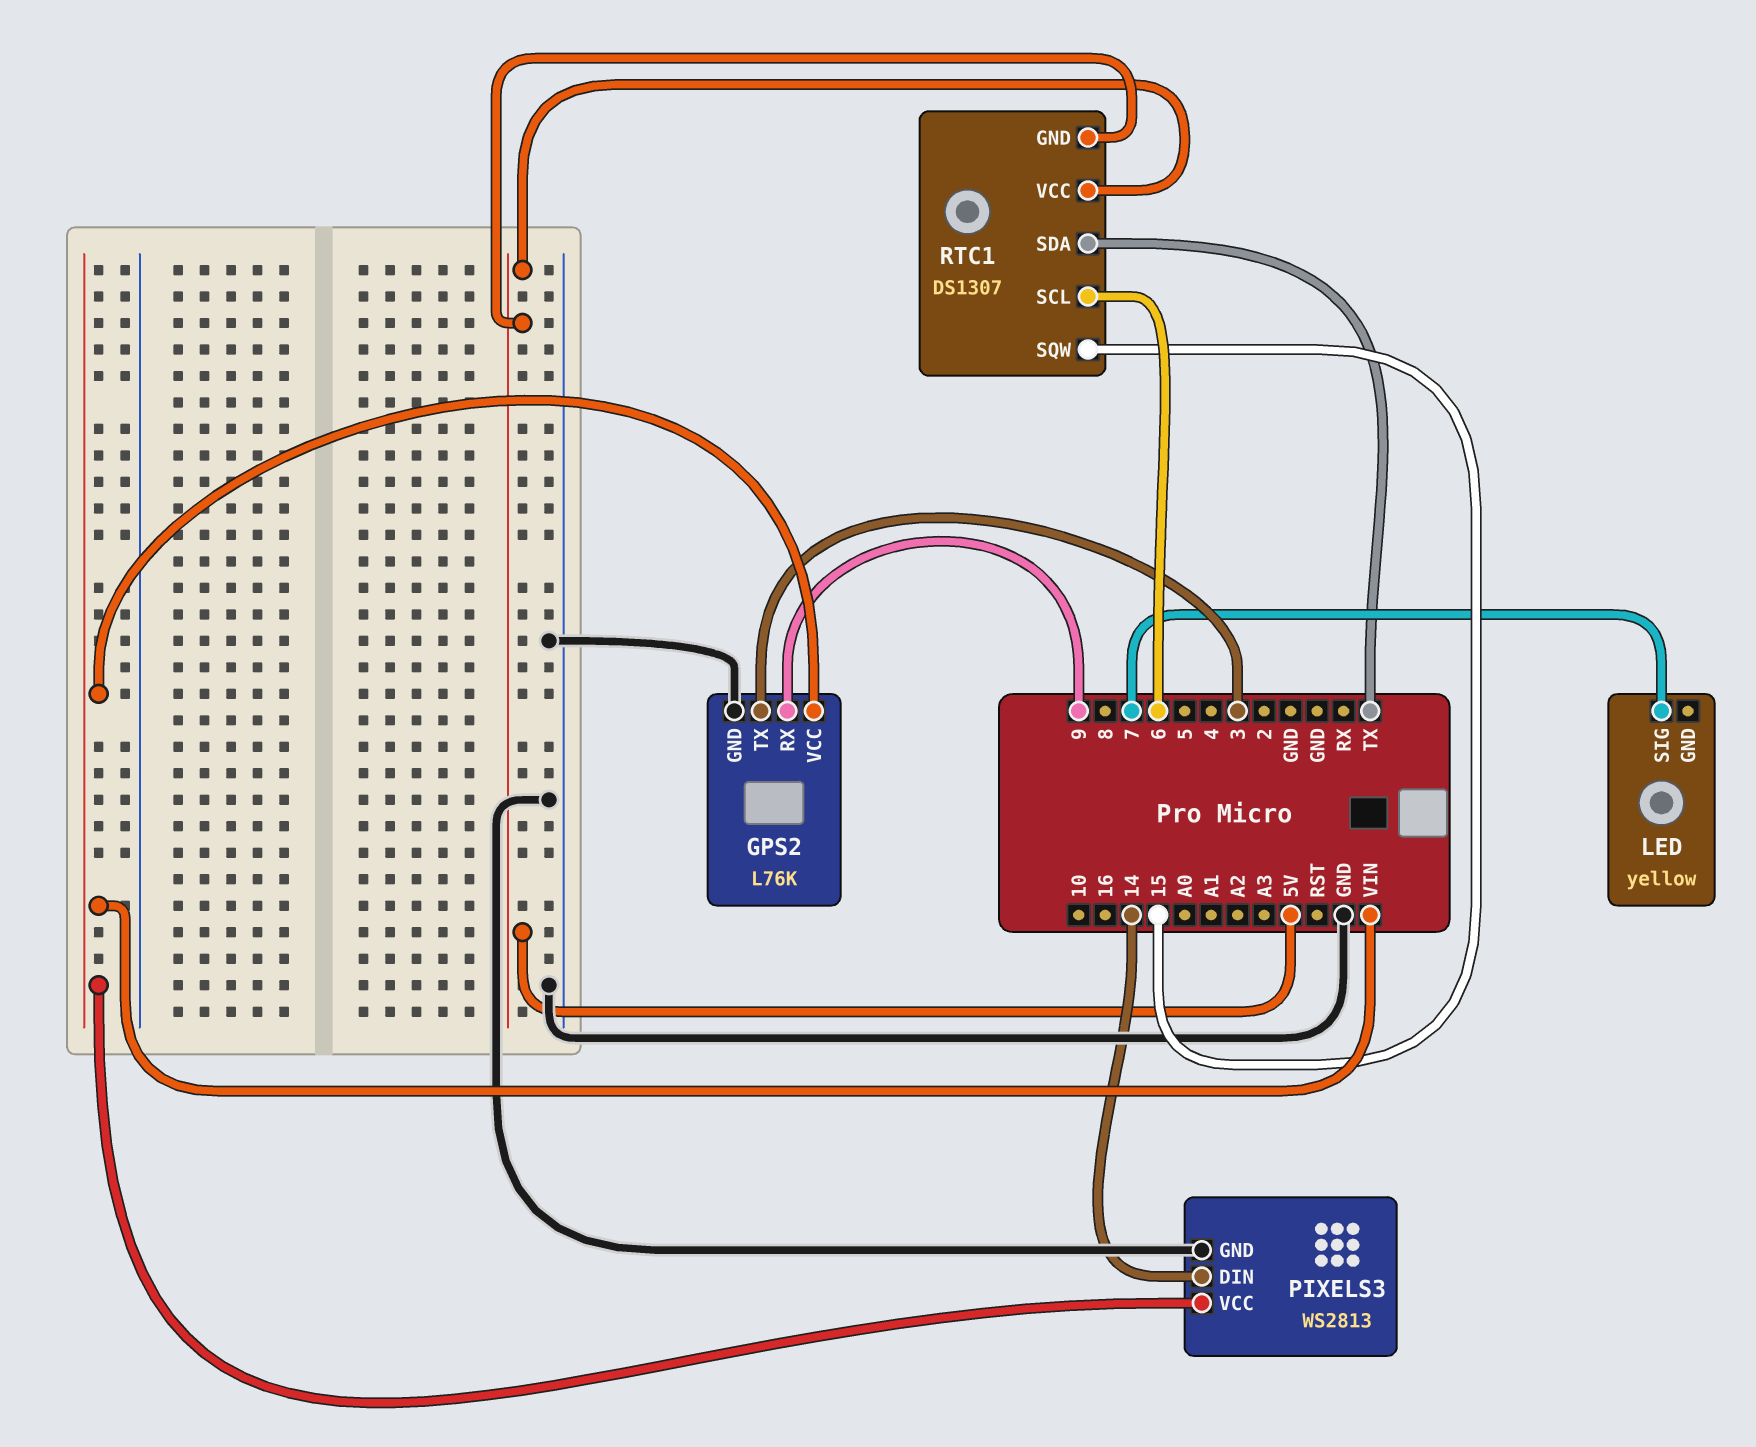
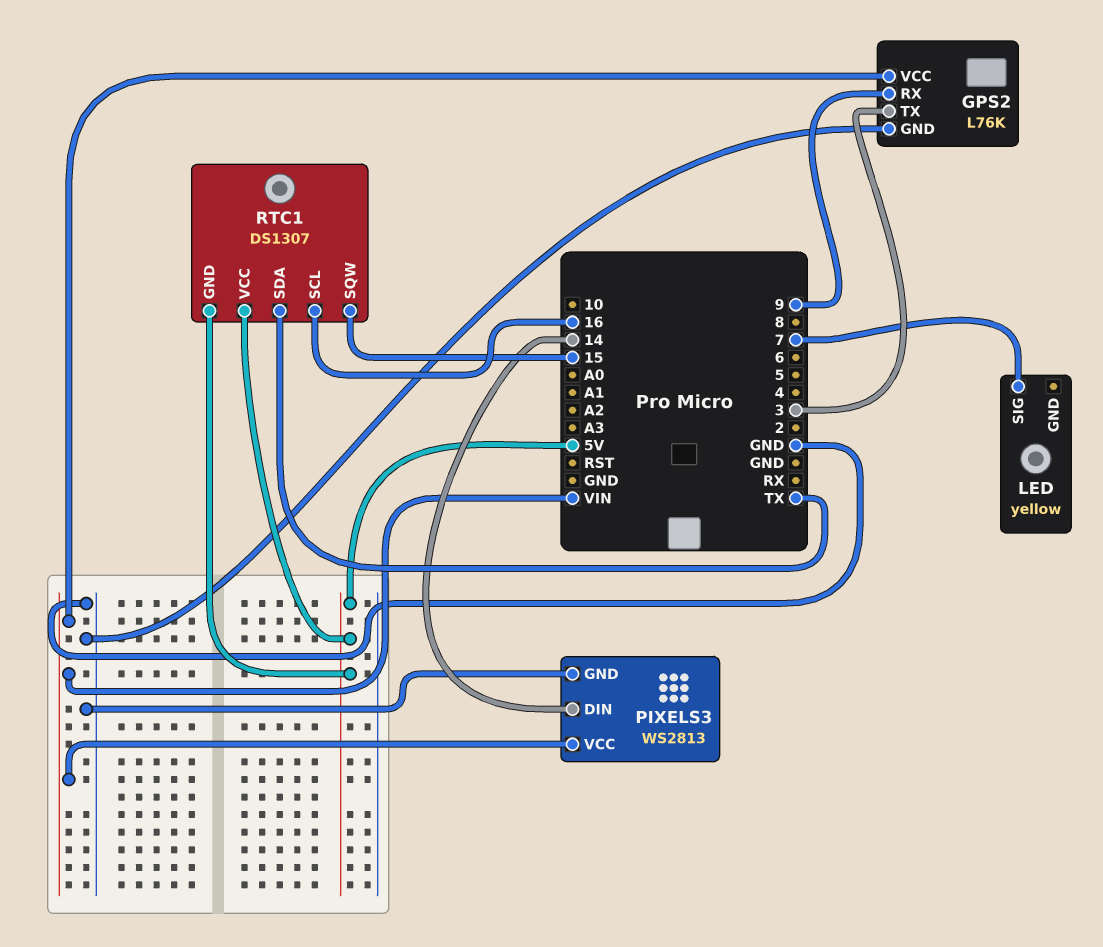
RTC1 pin SCL: 6 -> 16

